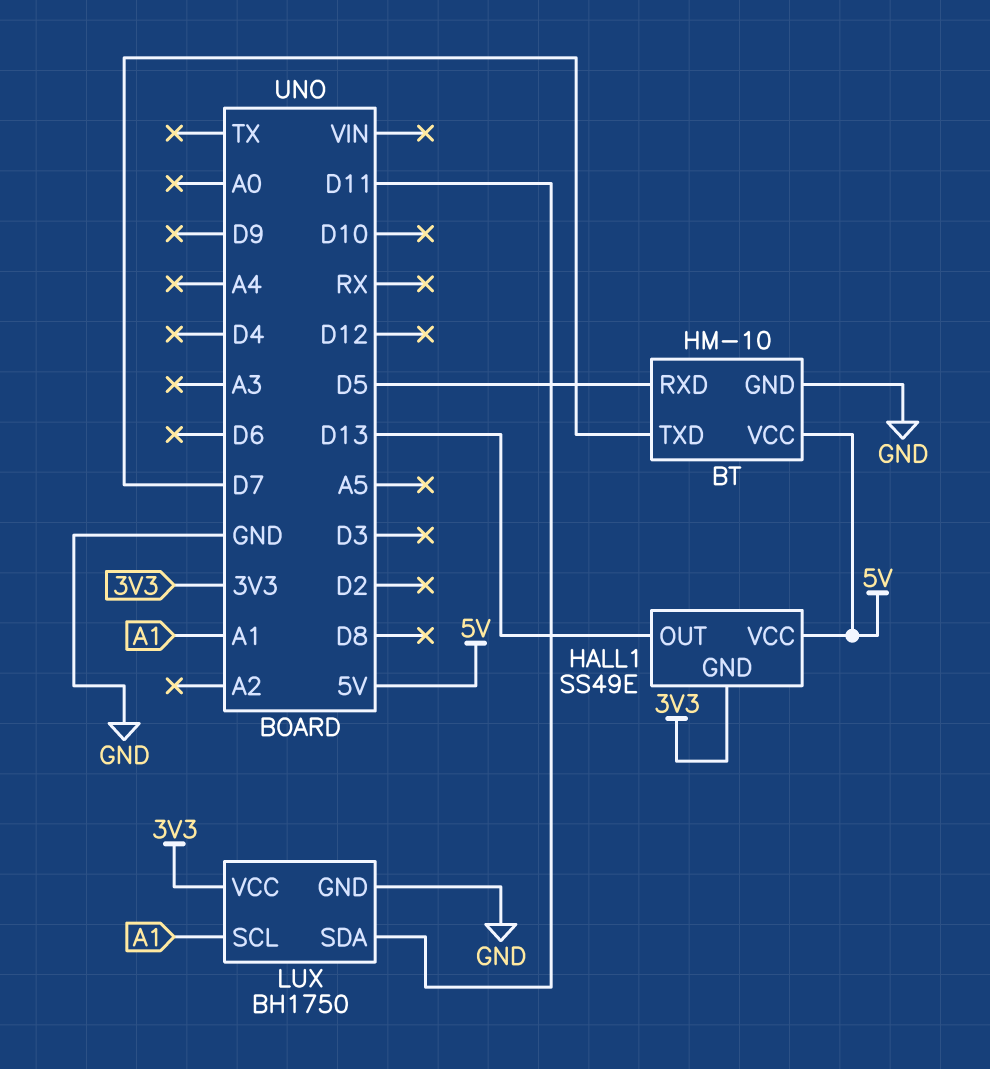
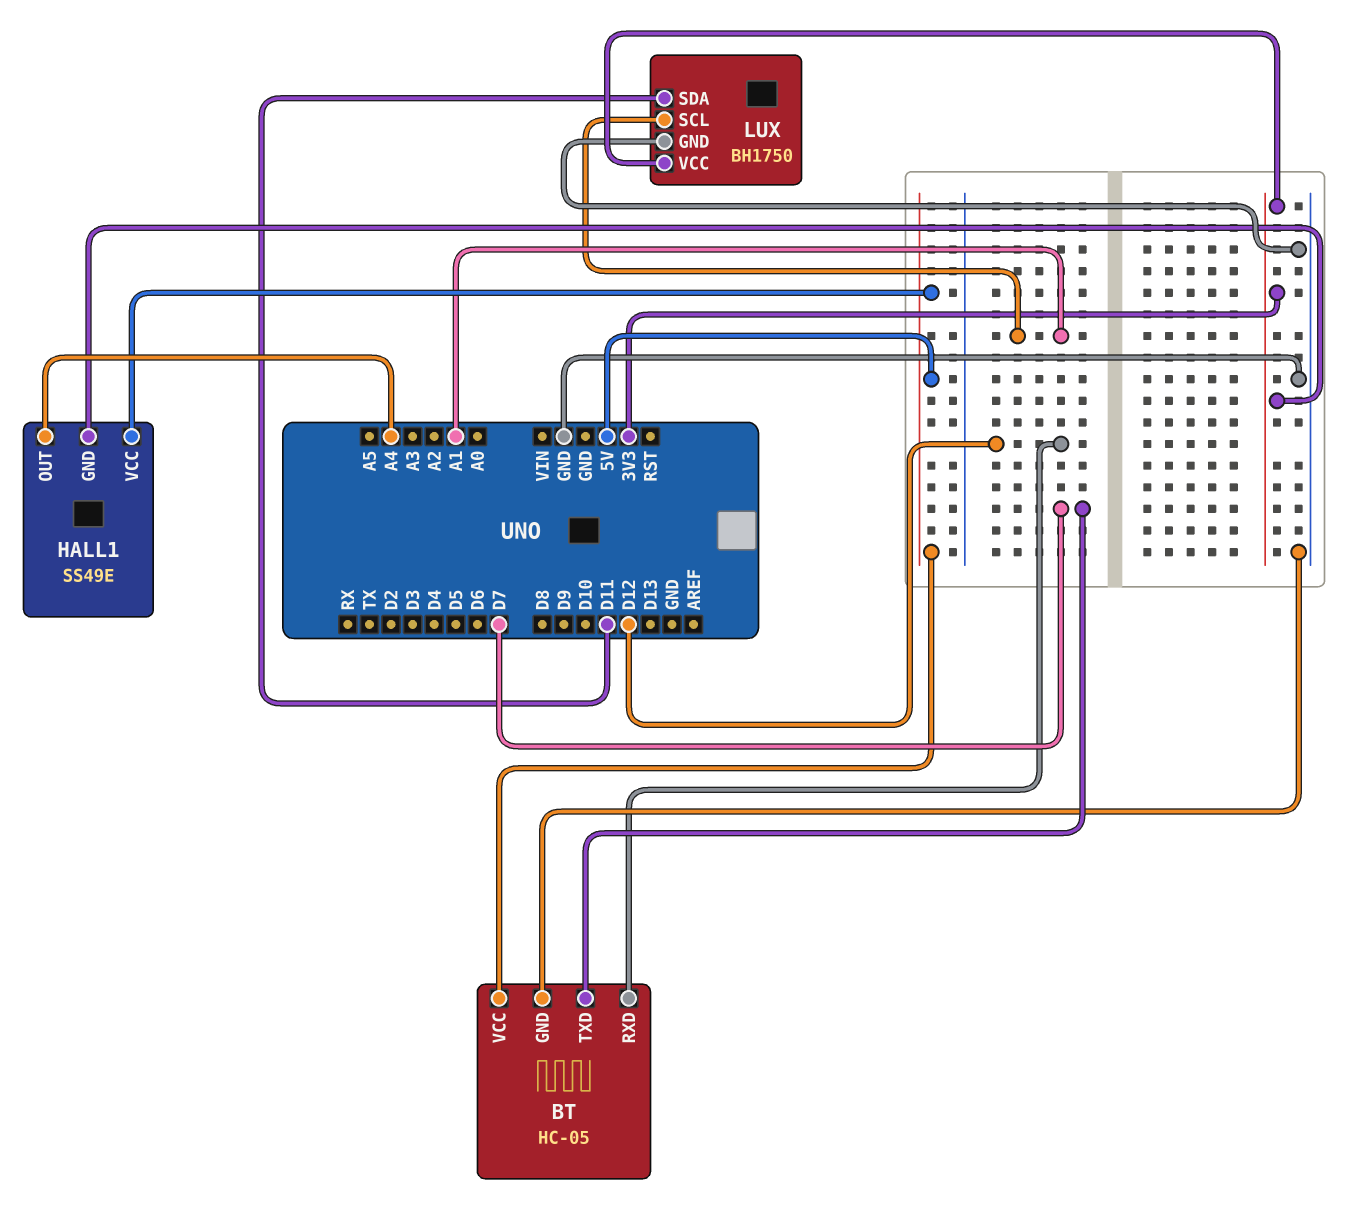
BT: HM-10 -> HC-05
BT pin RXD: D5 -> D12
HALL1 pin OUT: D13 -> A4

